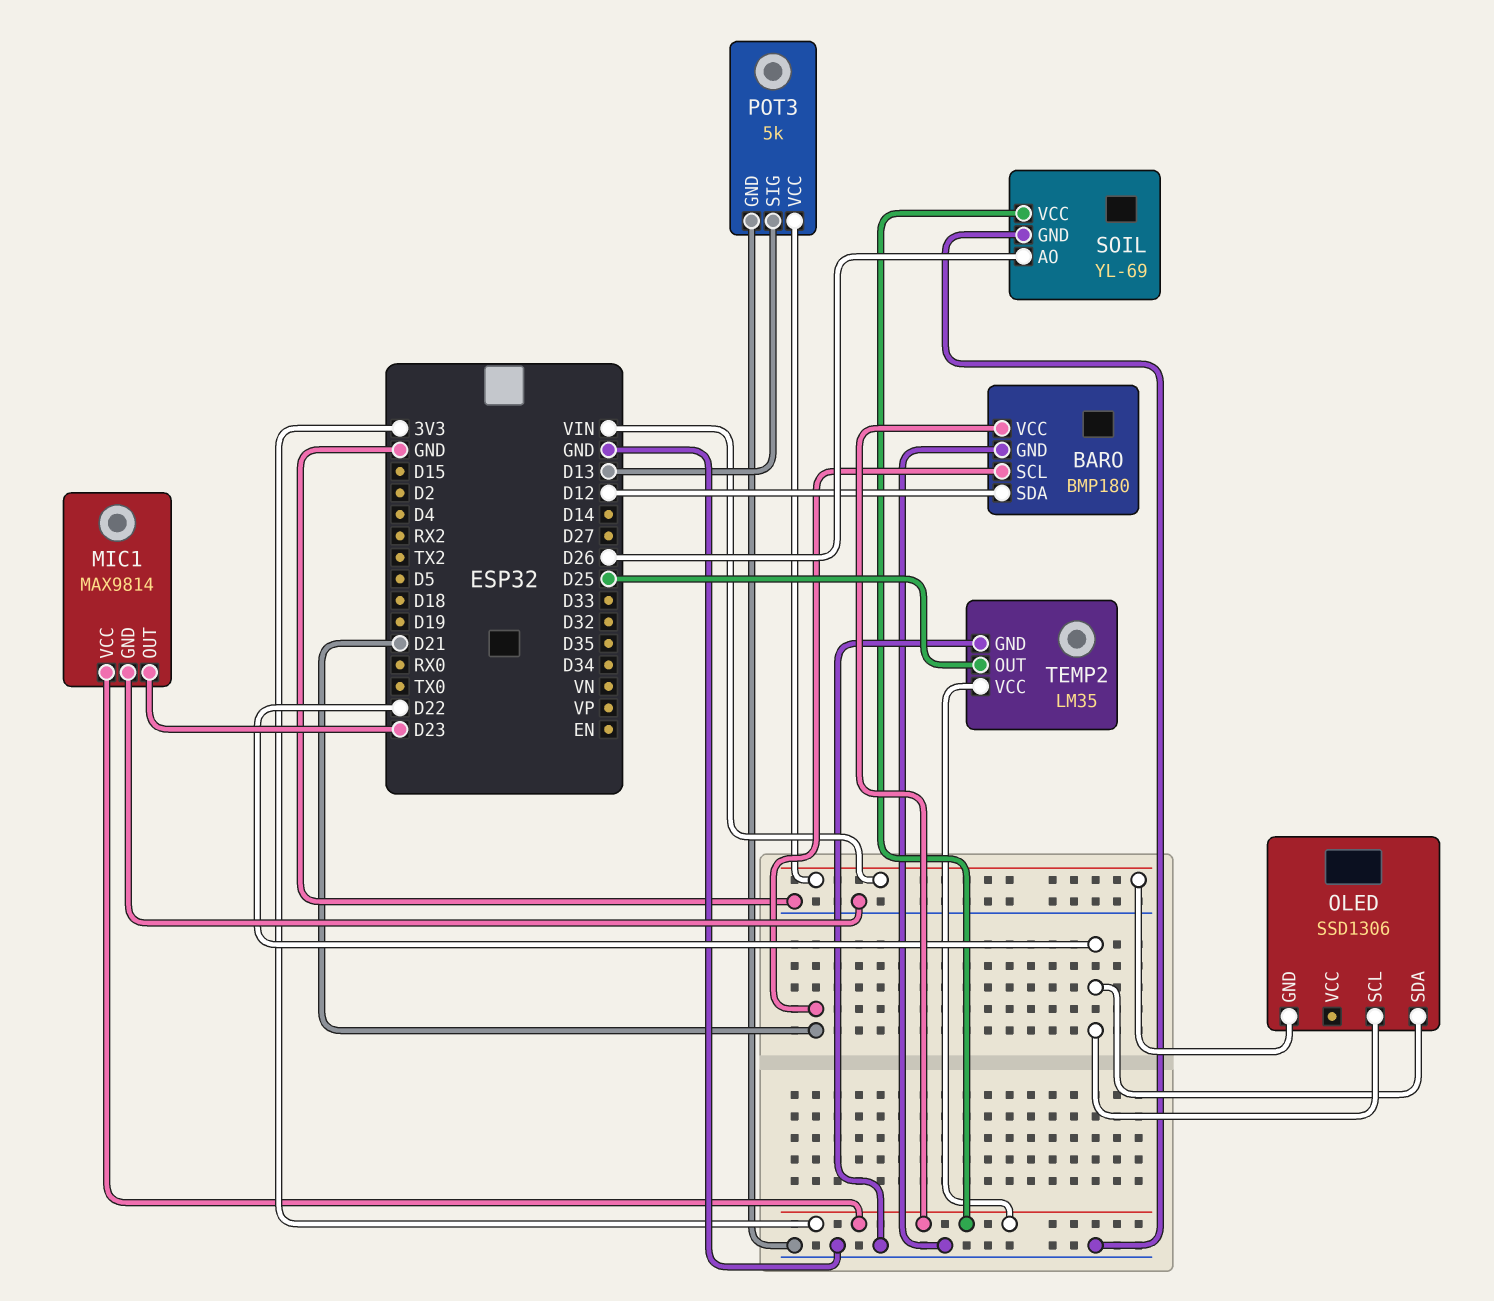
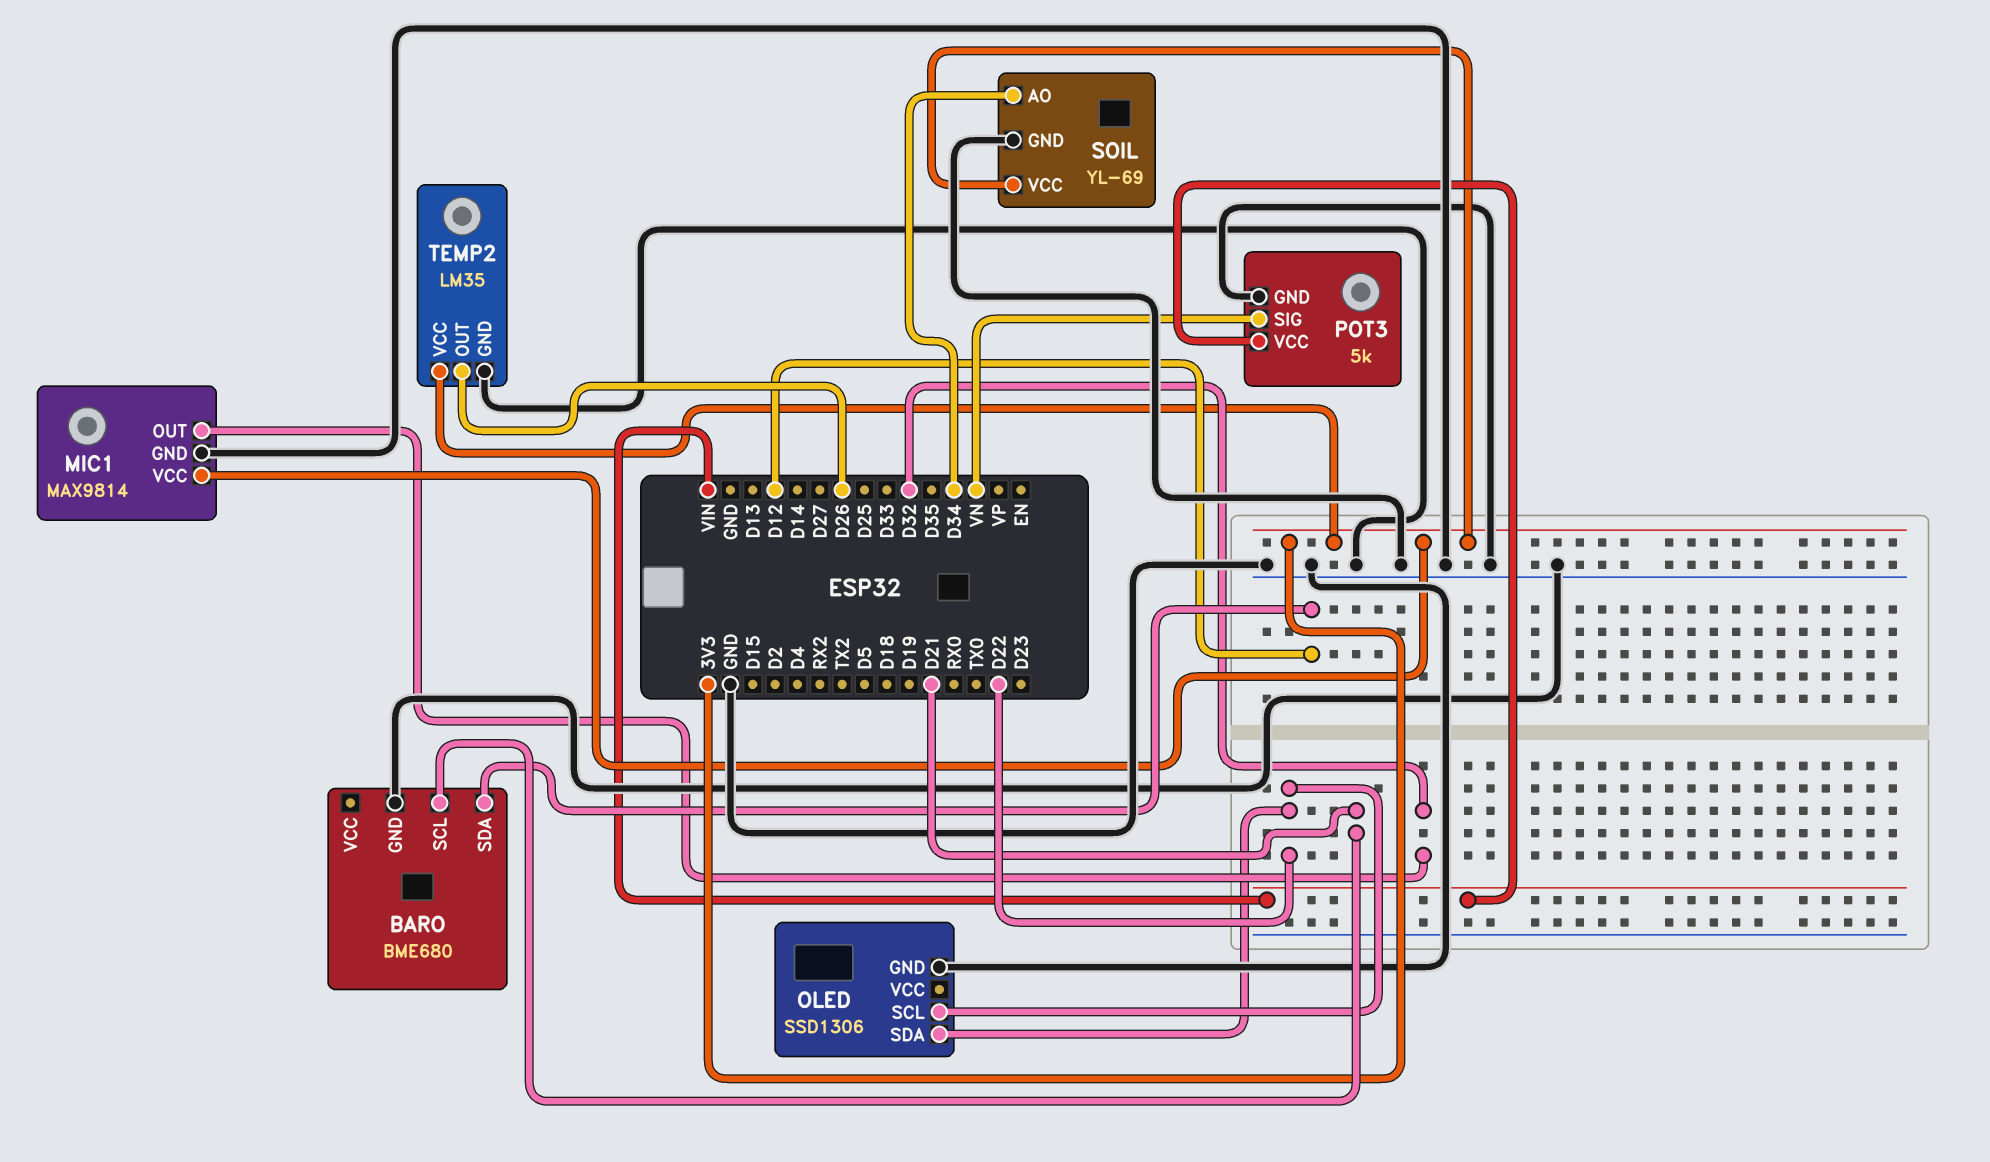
BARO: BMP180 -> BME680
BARO pin VCC: 3V3 -> none
MIC1 pin OUT: D23 -> D32
OLED pin GND: VIN -> GND
POT3 pin SIG: D13 -> VN
SOIL pin AO: D26 -> D34
TEMP2 pin OUT: D25 -> D26

